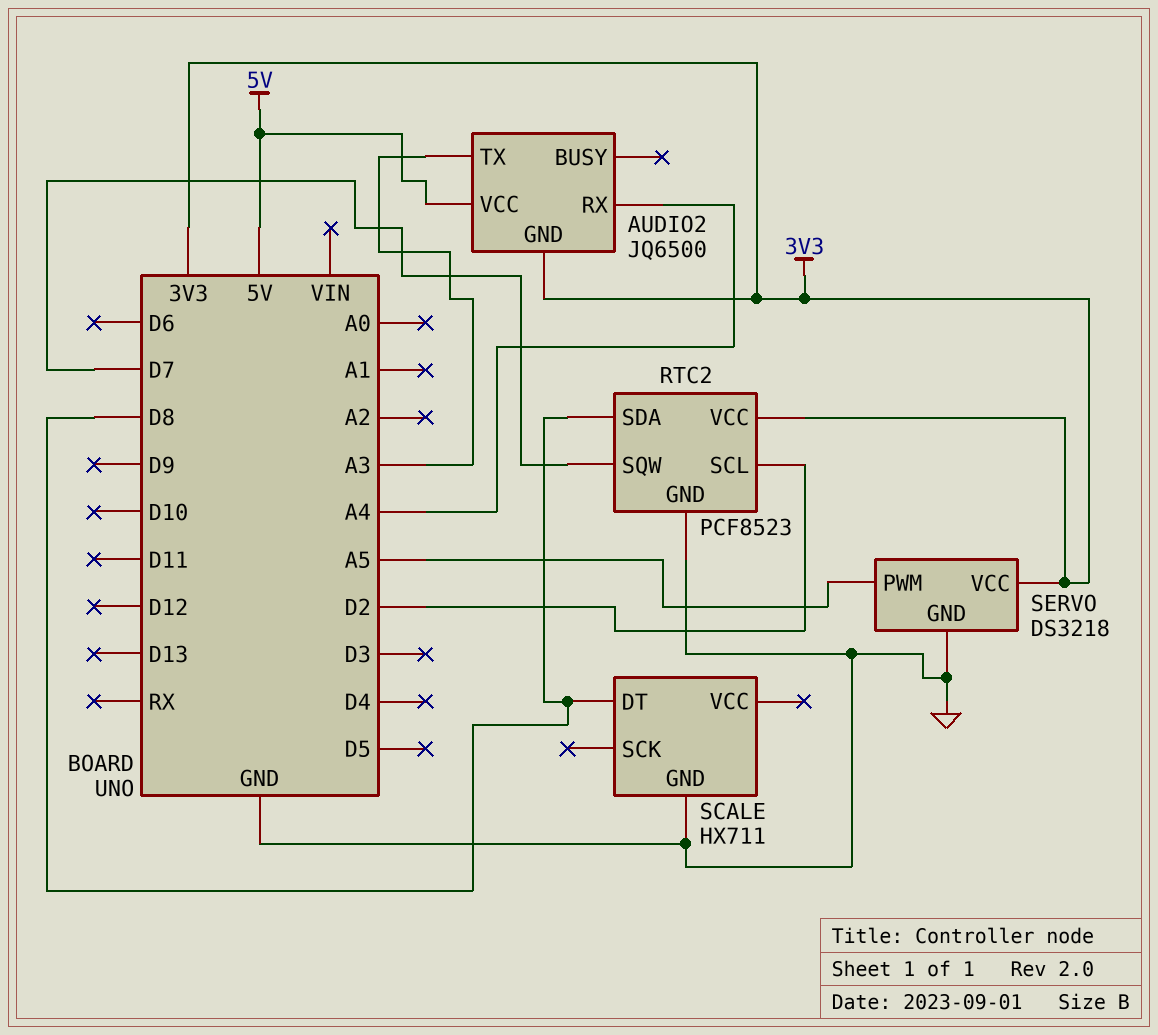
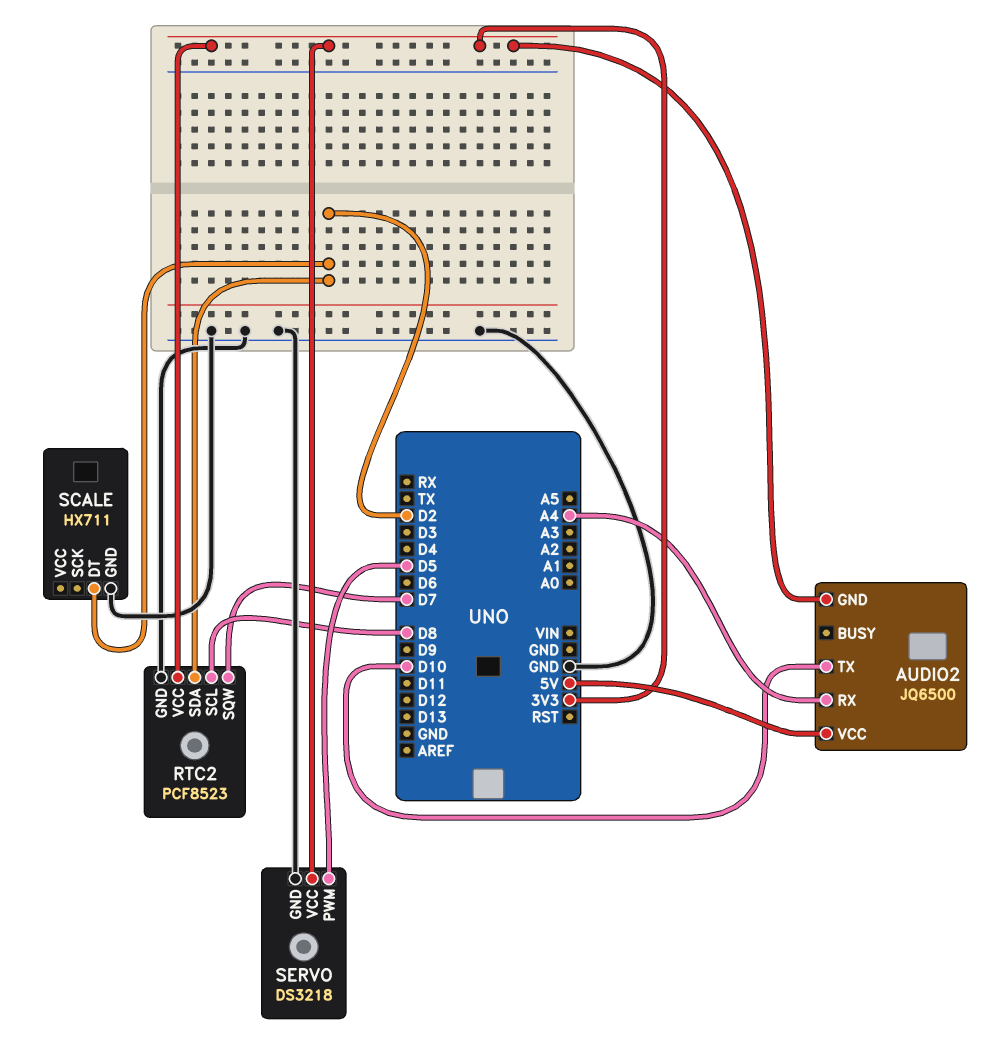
AUDIO2 pin TX: A3 -> D10
RTC2 pin SCL: D2 -> D8
RTC2 pin SDA: D8 -> D2
SCALE pin DT: D8 -> D2
SERVO pin PWM: A5 -> D5

